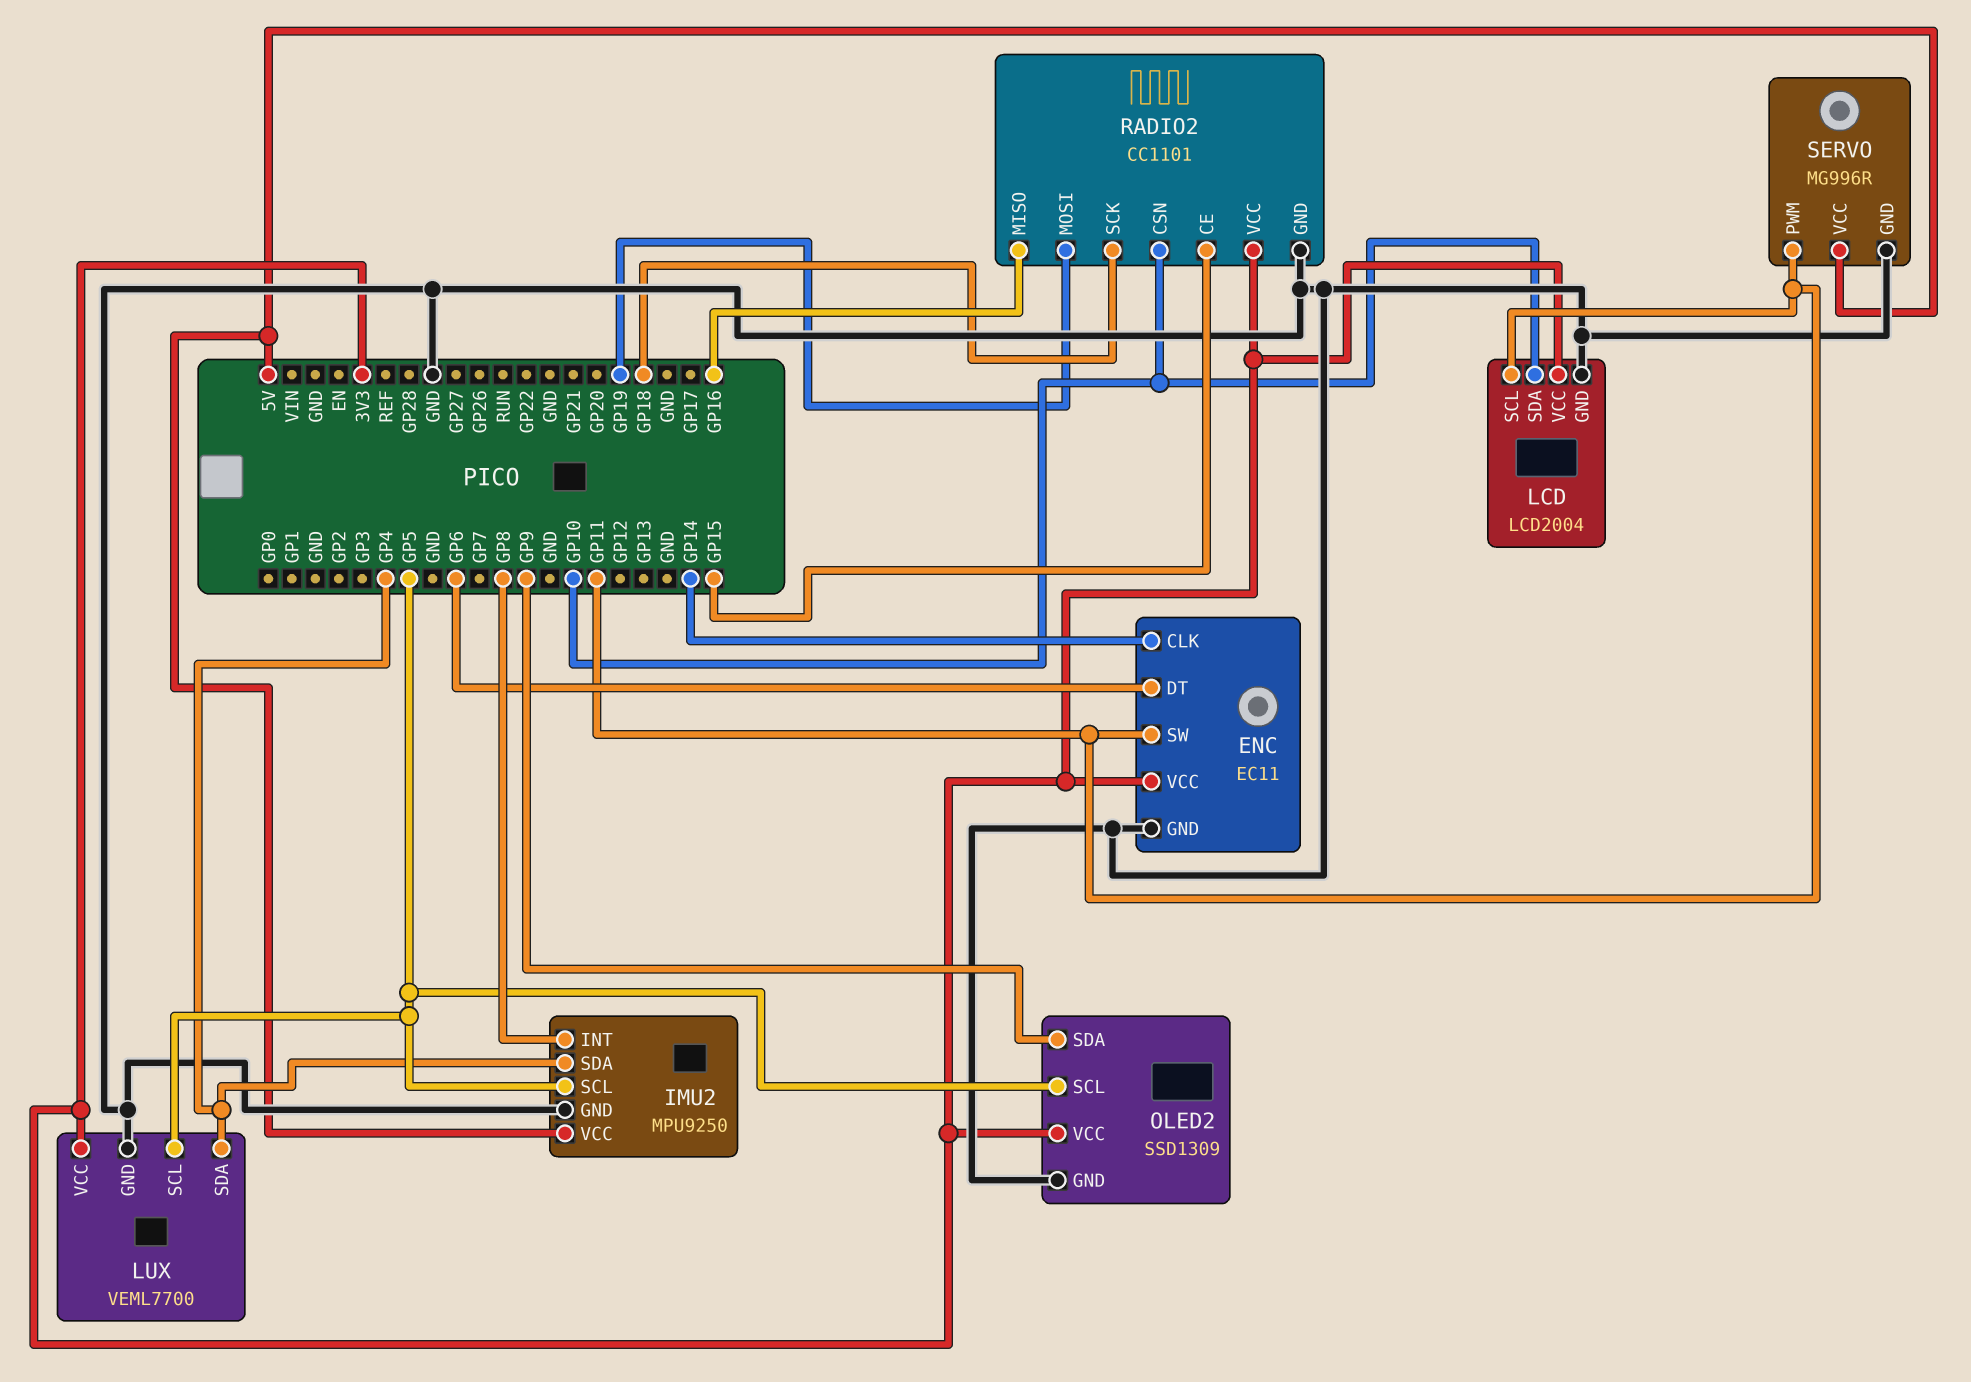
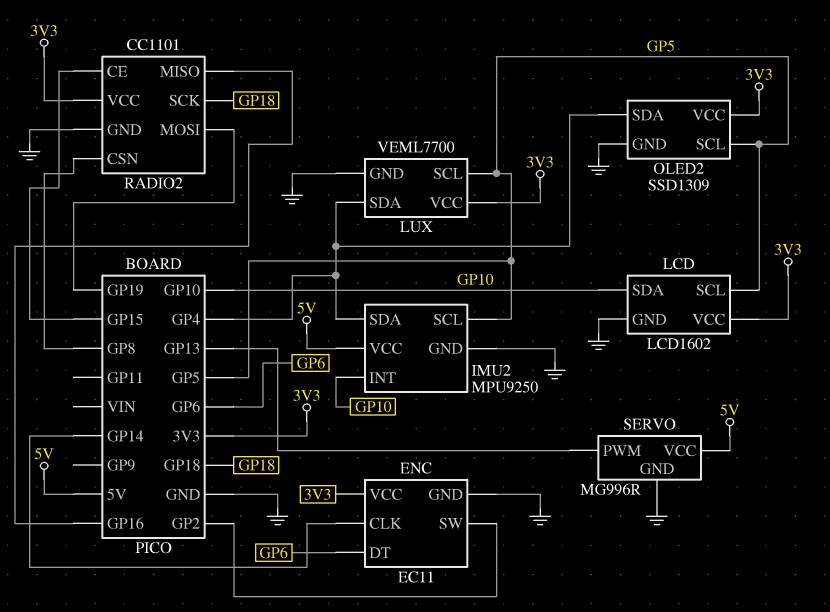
ENC pin SW: GP11 -> GP2
IMU2 pin INT: GP8 -> GP10
LCD: LCD2004 -> LCD1602
LCD pin SCL: GP11 -> GP5
OLED2 pin SDA: GP9 -> GP4
RADIO2 pin CSN: GP10 -> GP8
SERVO pin PWM: GP11 -> GP13

